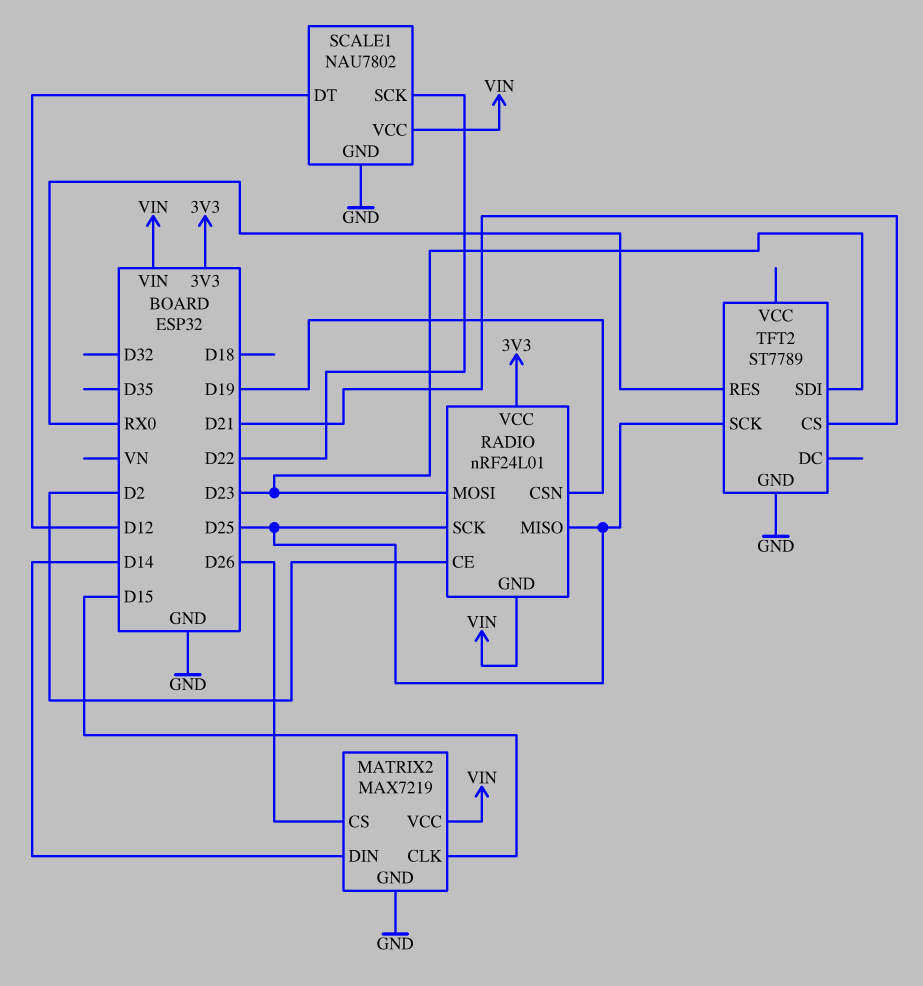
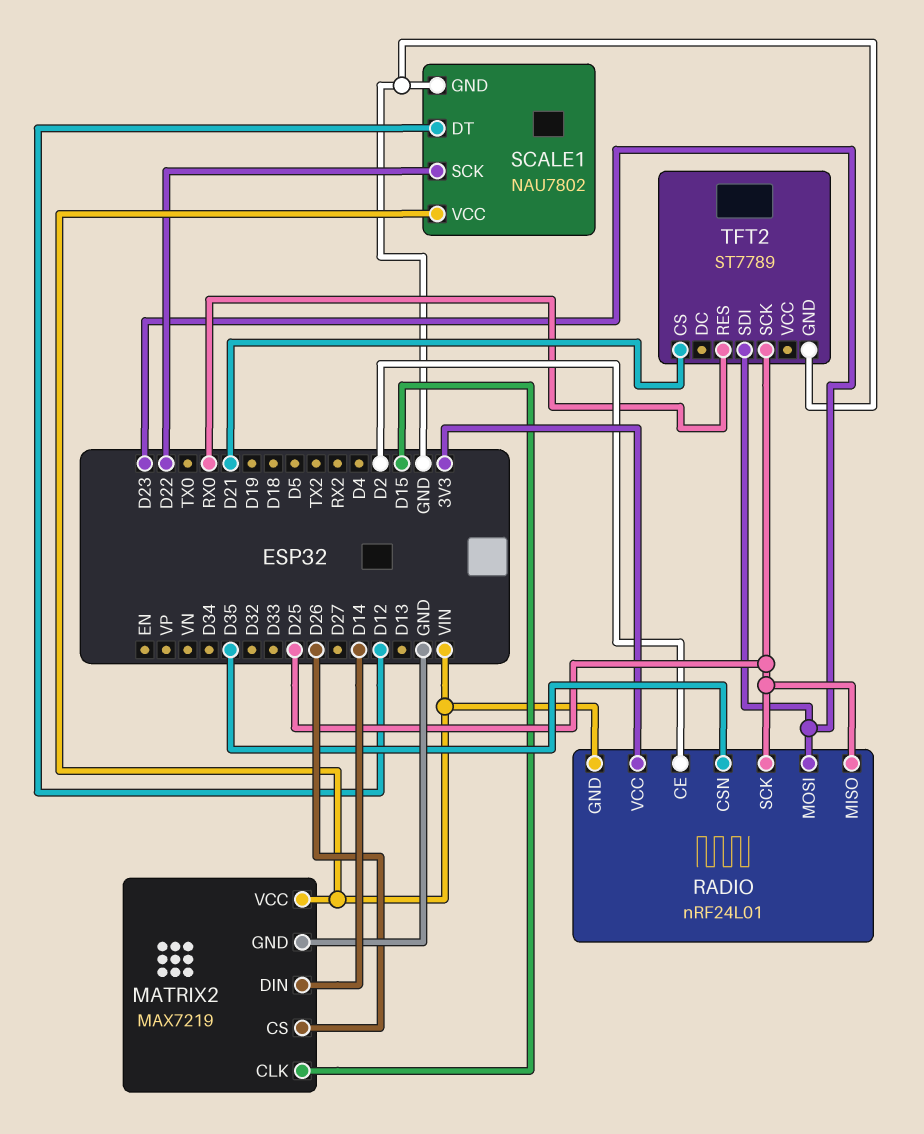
RADIO pin CSN: D19 -> D35

